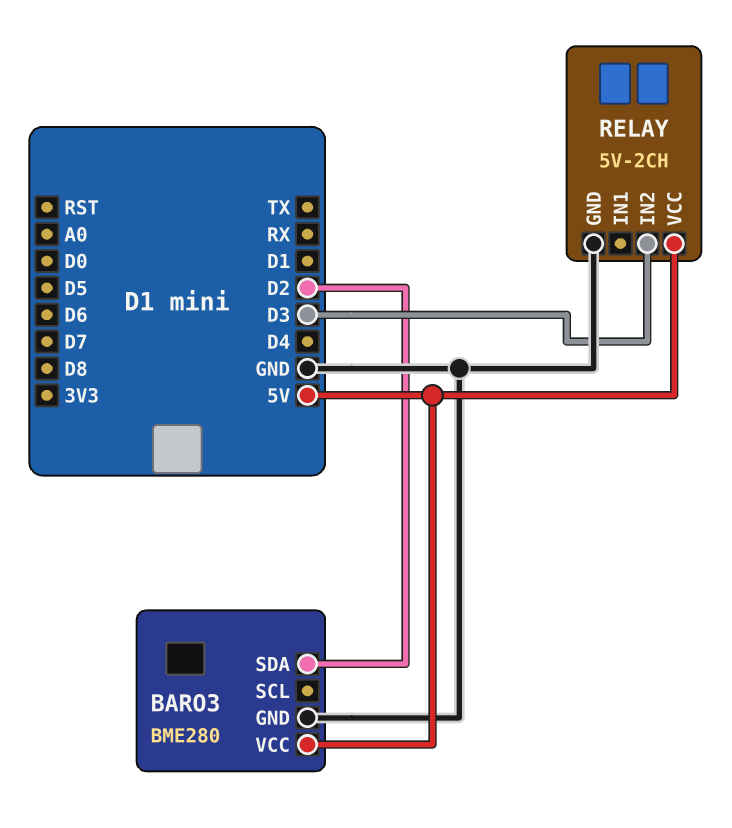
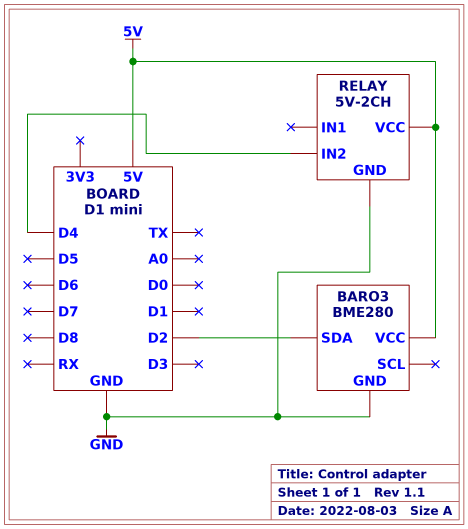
RELAY pin IN2: D3 -> D4

